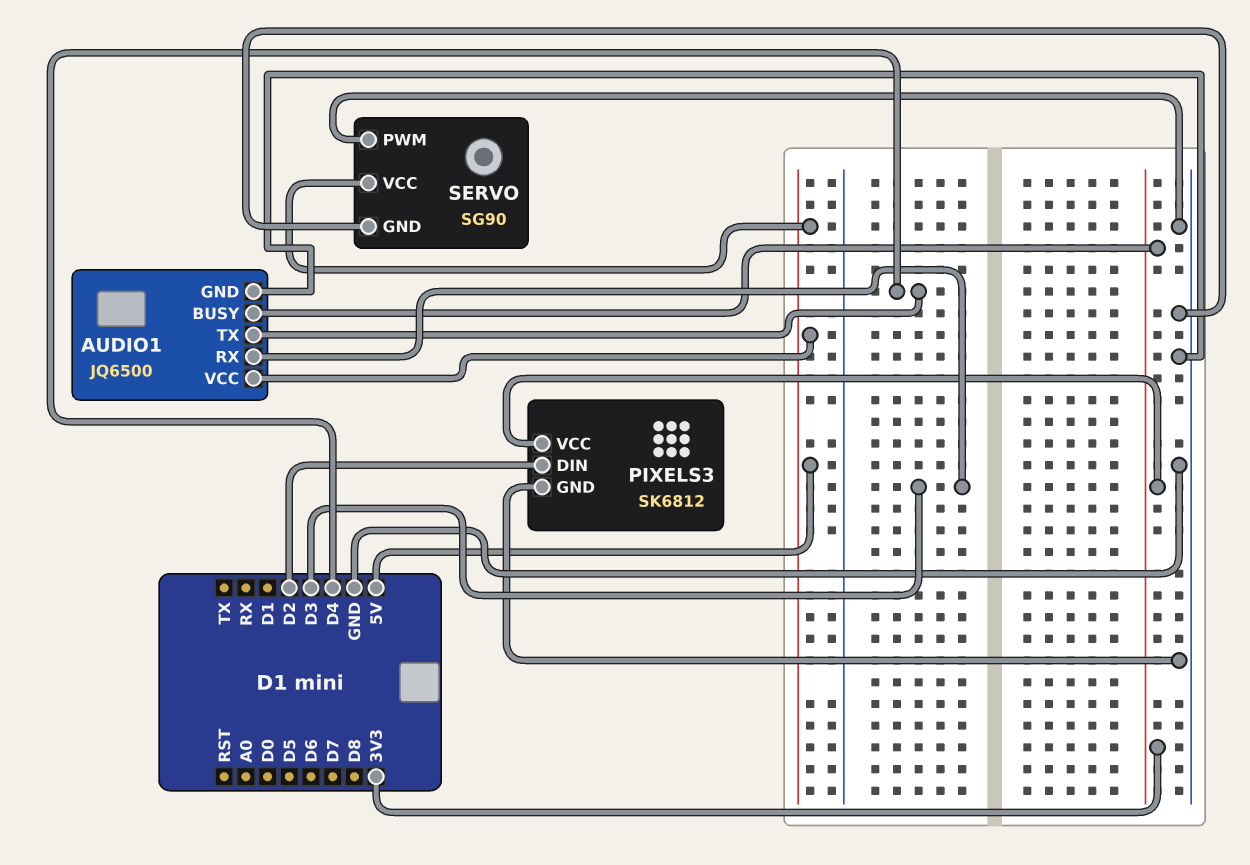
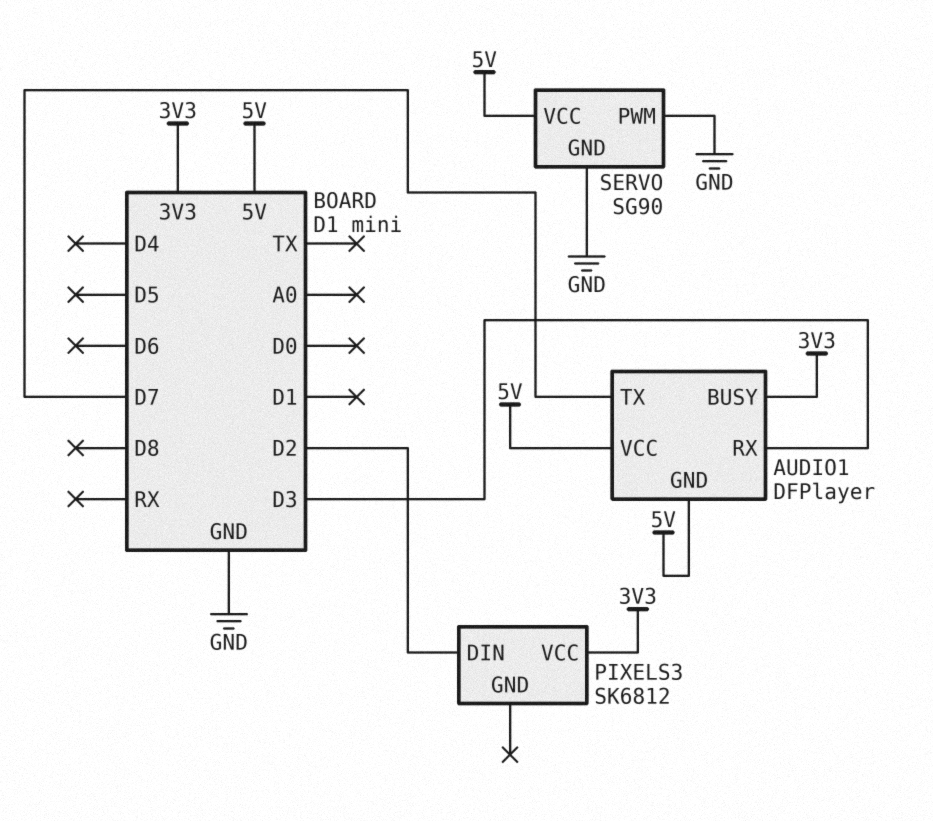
AUDIO1: JQ6500 -> DFPlayer
AUDIO1 pin GND: GND -> 5V
AUDIO1 pin TX: D4 -> D7
PIXELS3 pin GND: GND -> none

